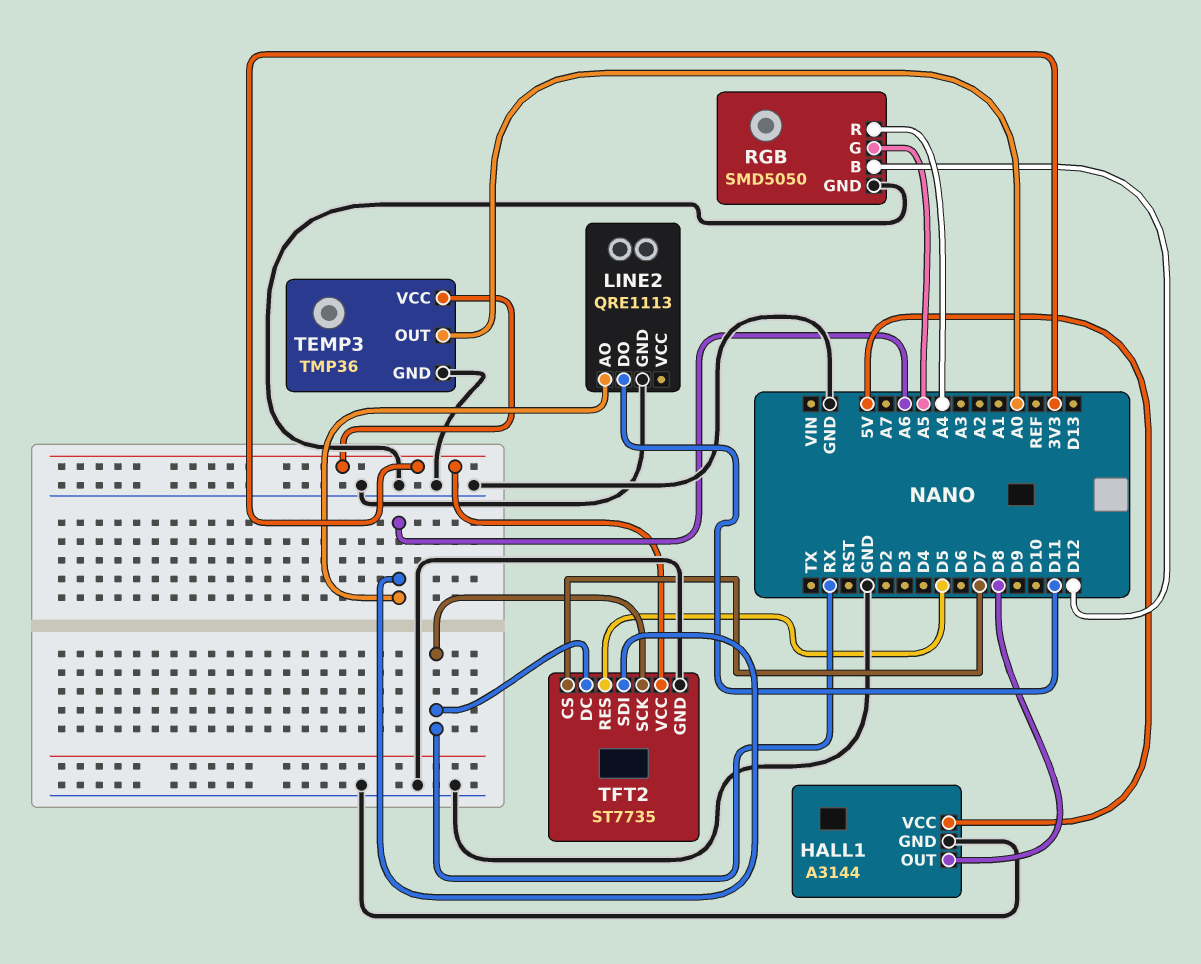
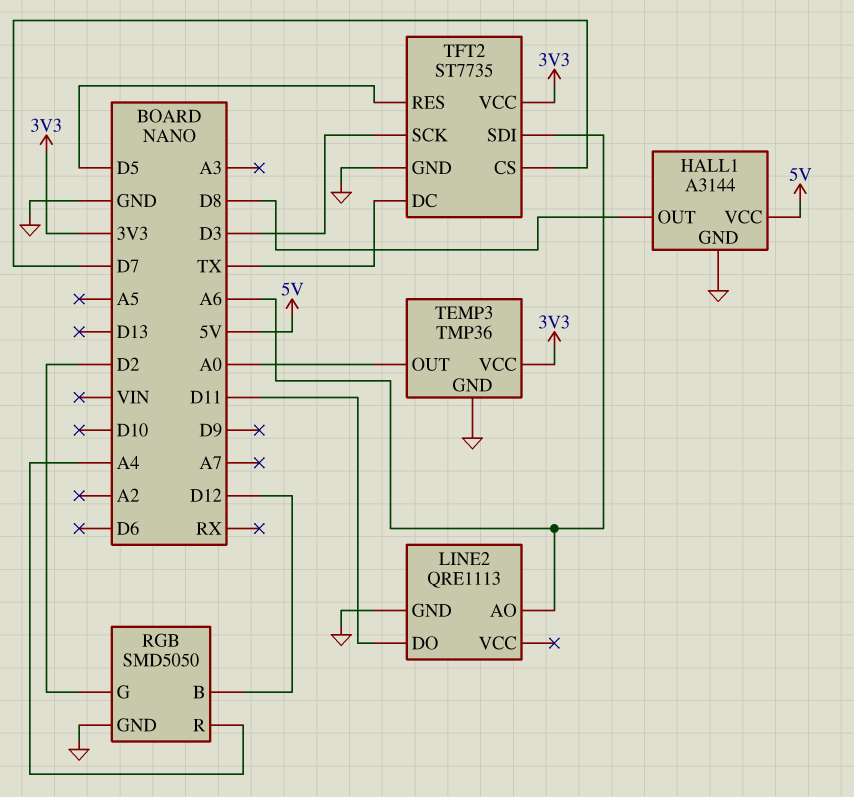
RGB pin G: A5 -> D2
TFT2 pin DC: RX -> TX
TFT2 pin SCK: RX -> D3

